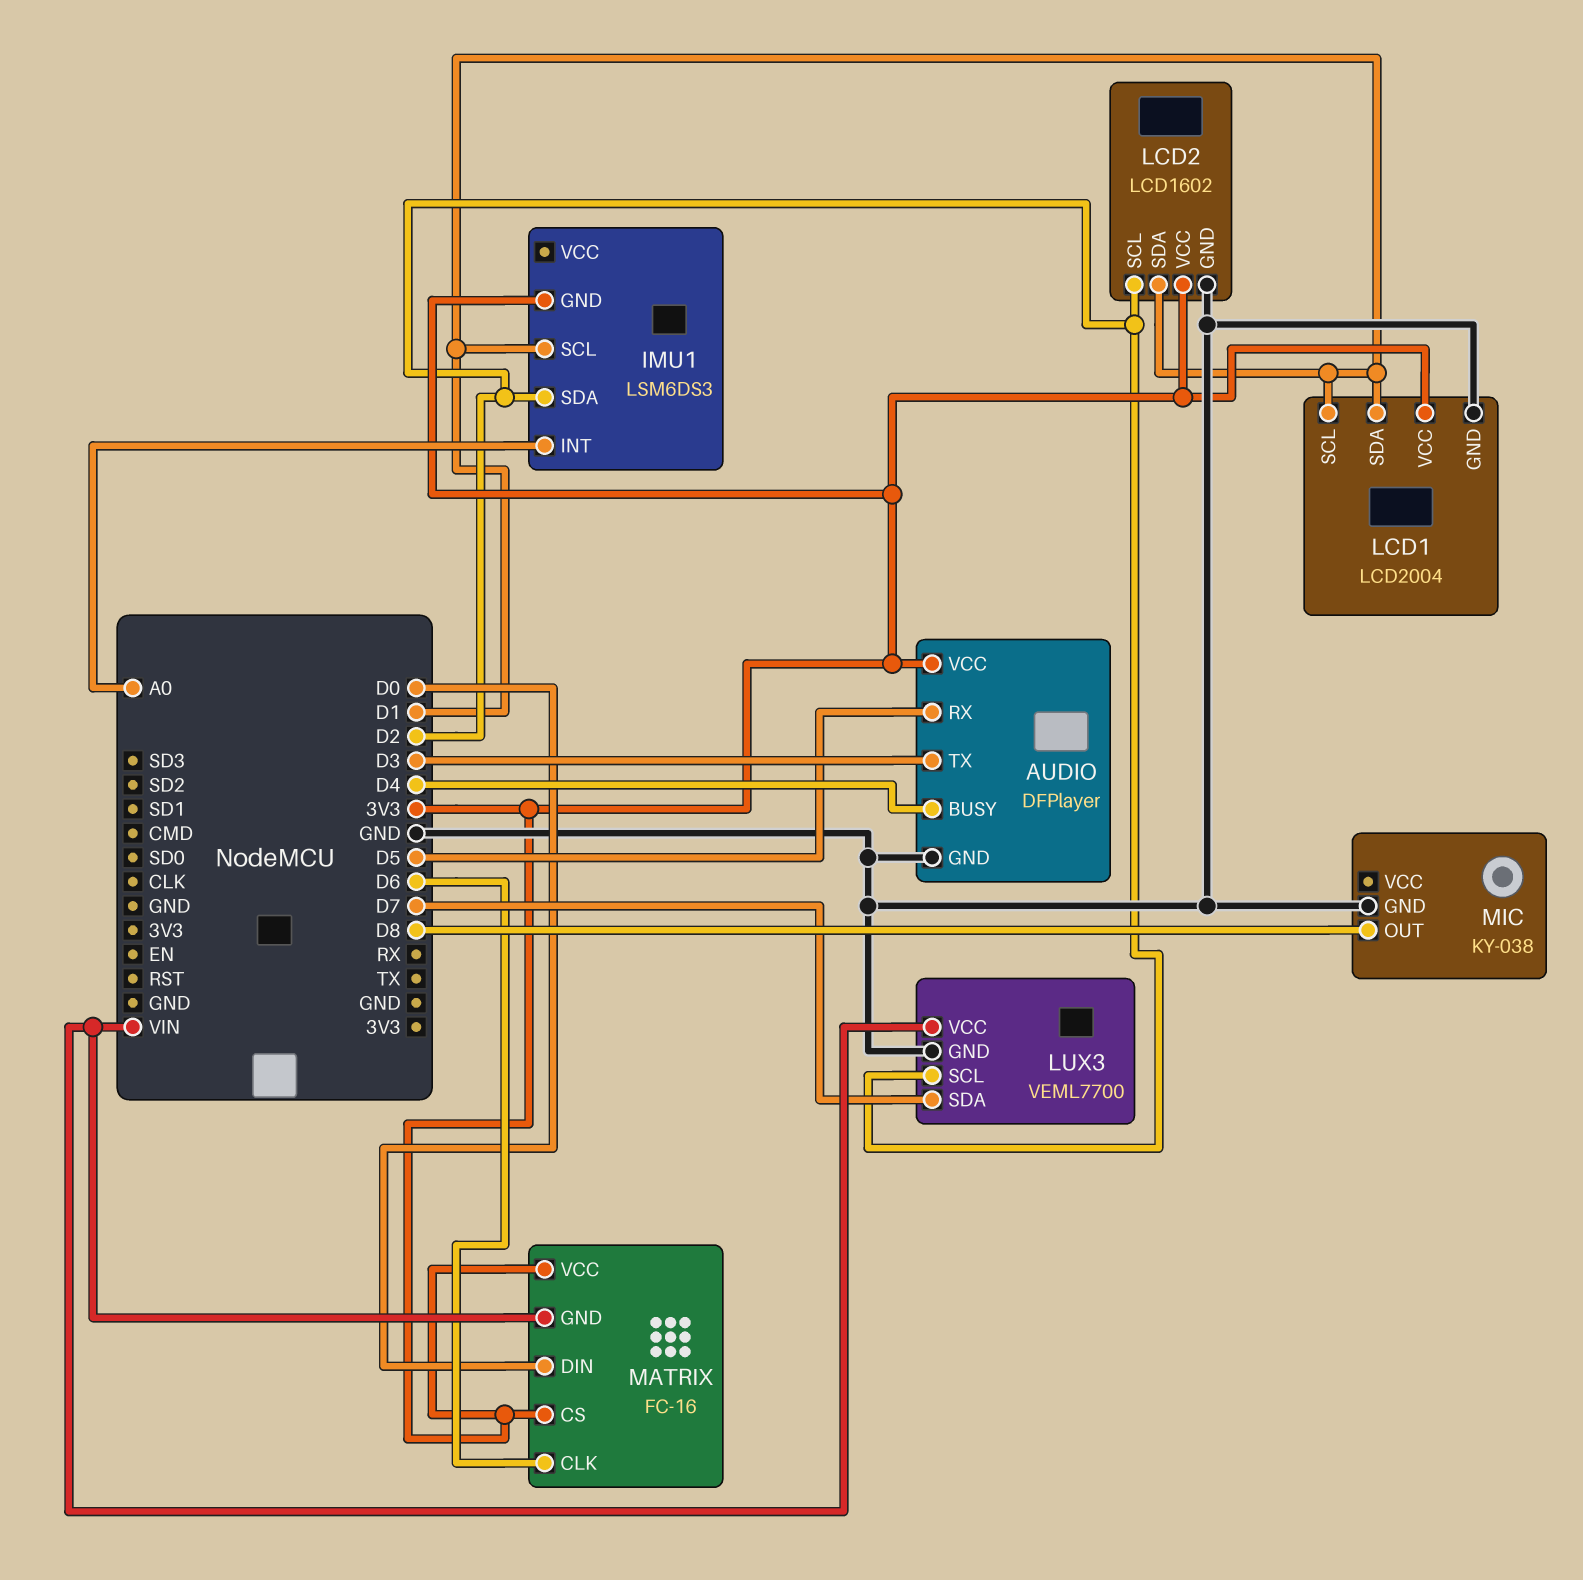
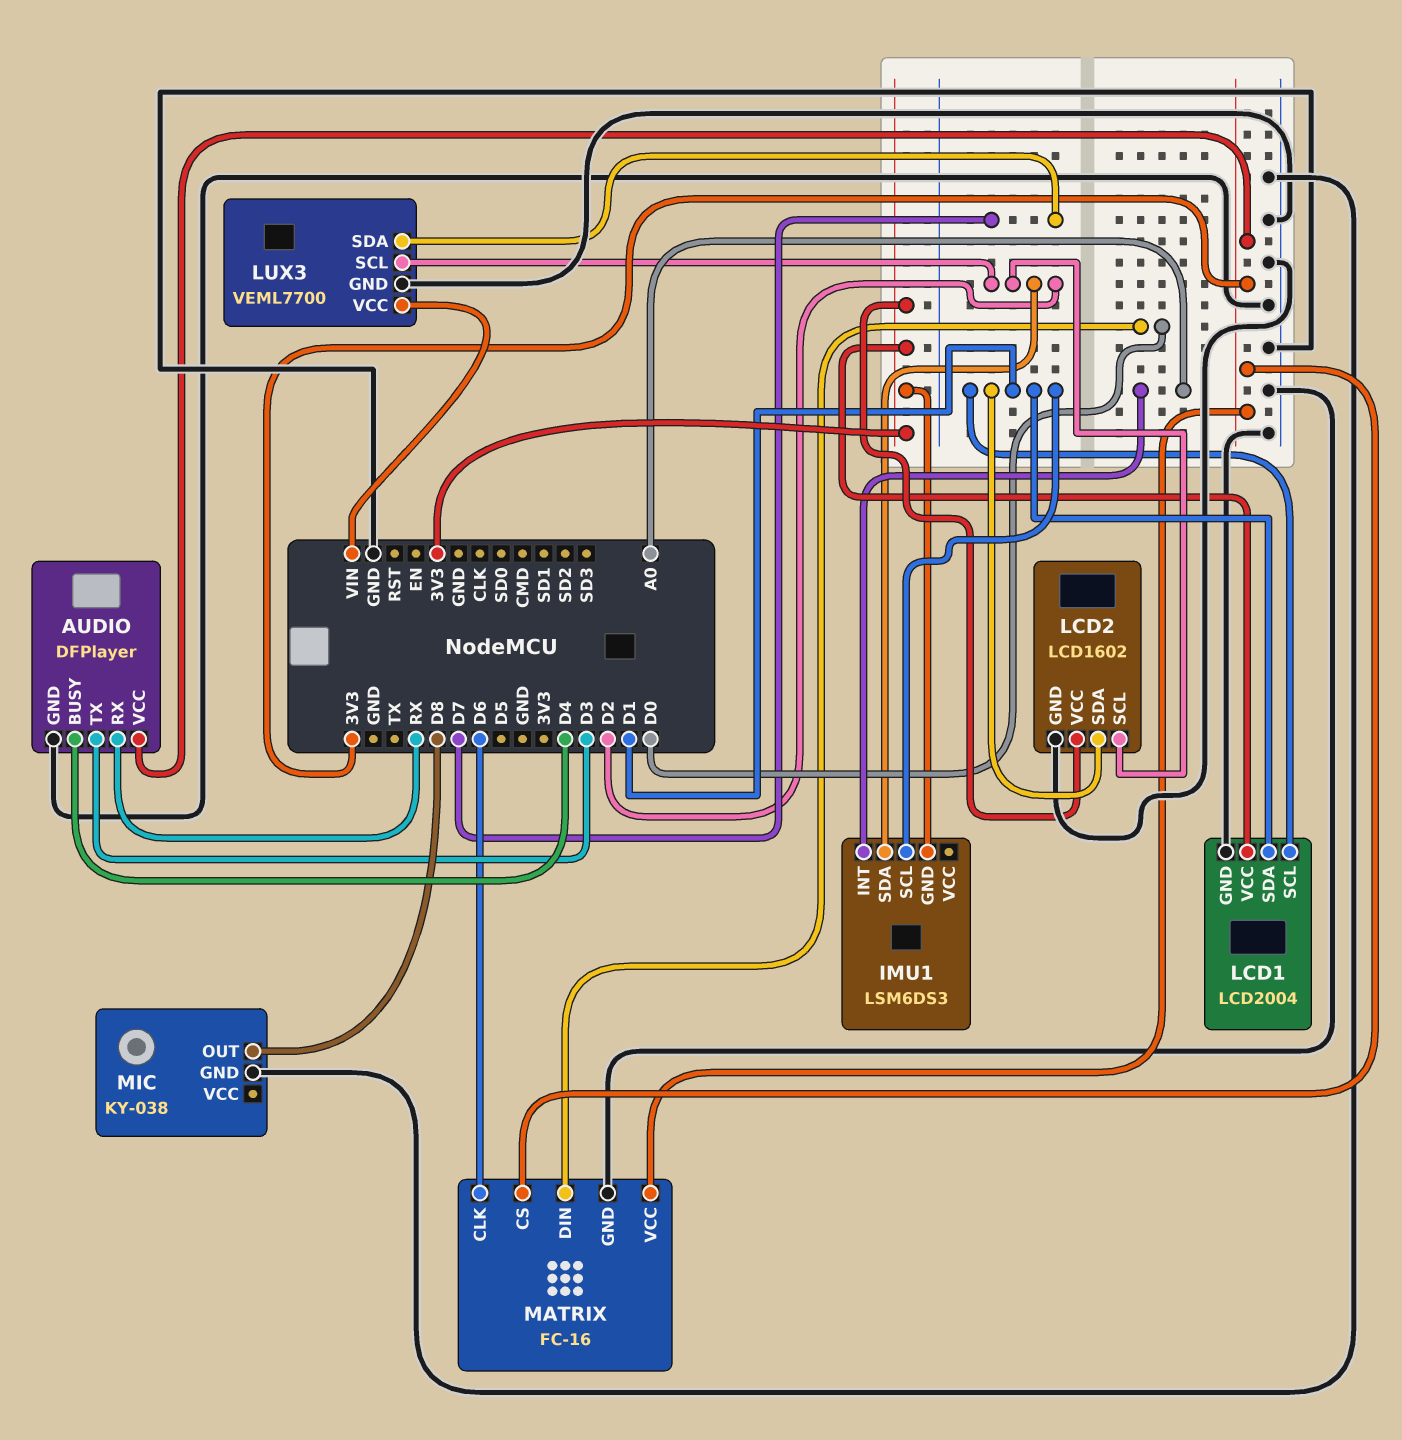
AUDIO pin RX: D5 -> RX
MATRIX pin GND: VIN -> GND

